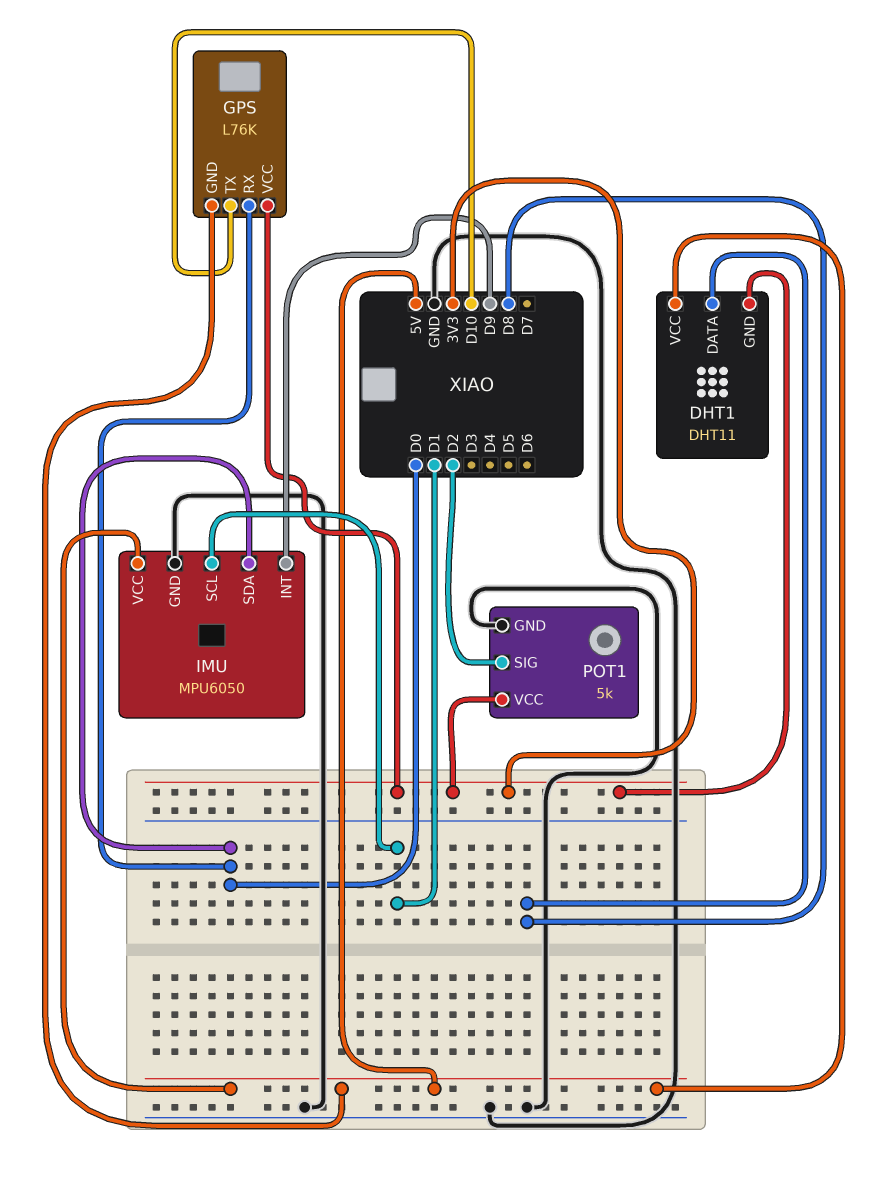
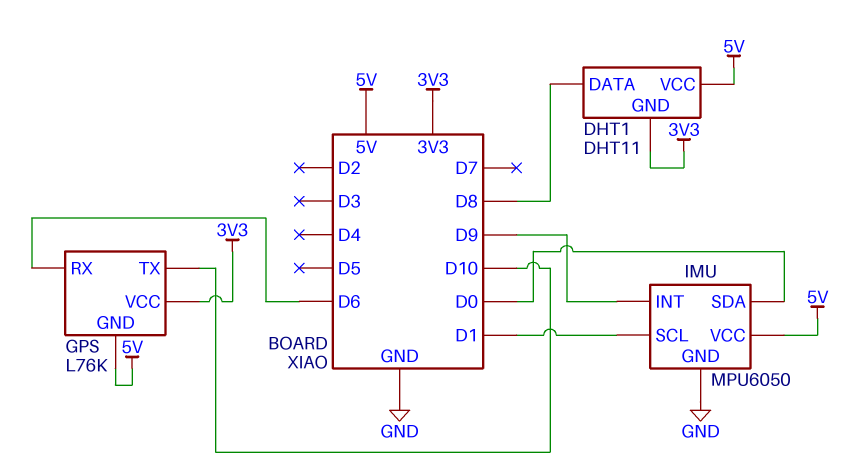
GPS pin RX: D0 -> D6
POT1: 5k -> none
POT1 pin GND: GND -> none
POT1 pin SIG: D2 -> none
POT1 pin VCC: 3V3 -> none

